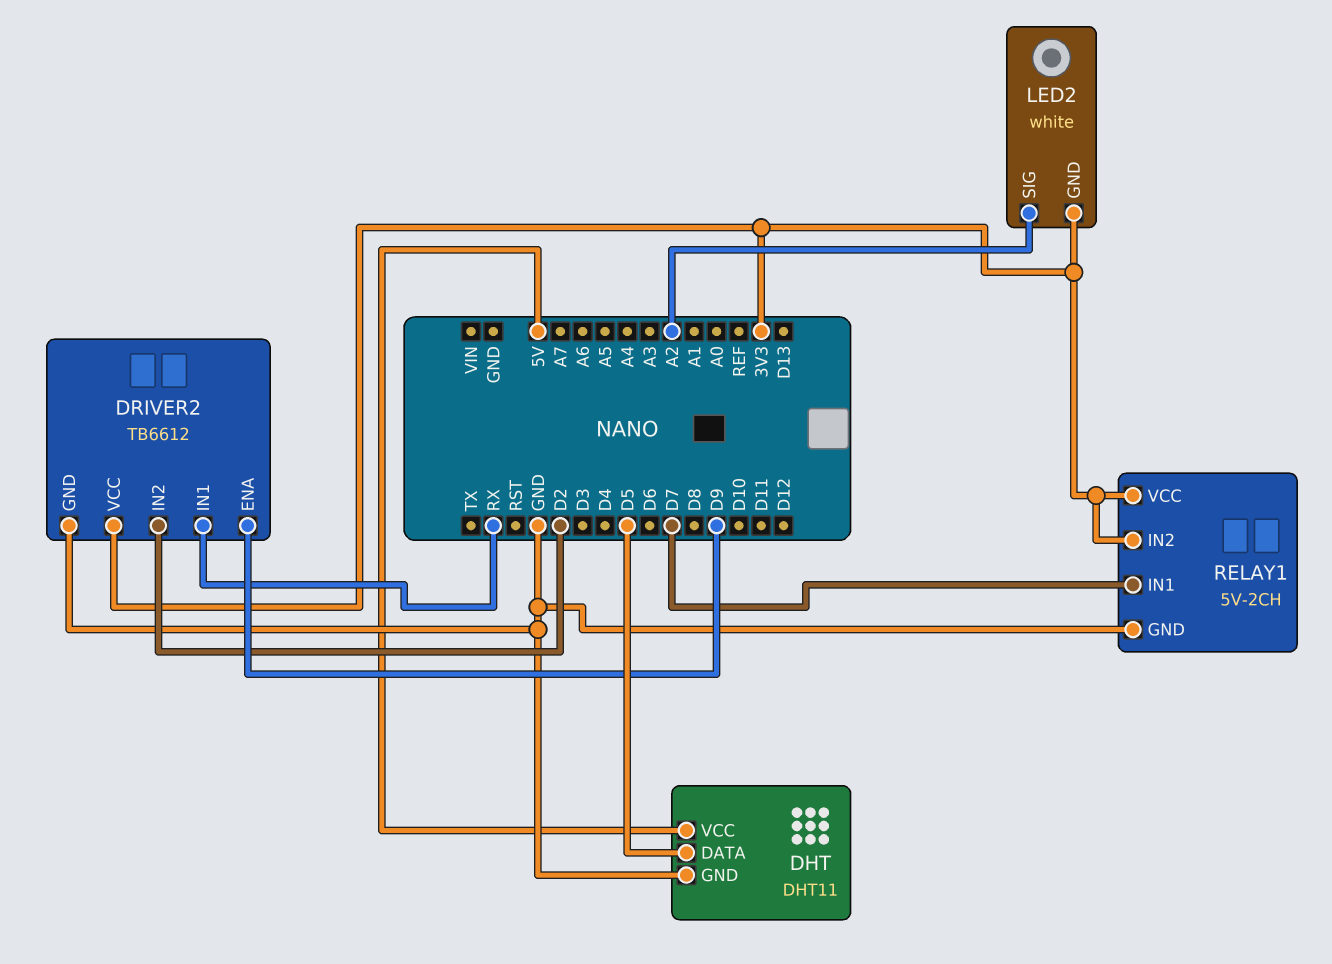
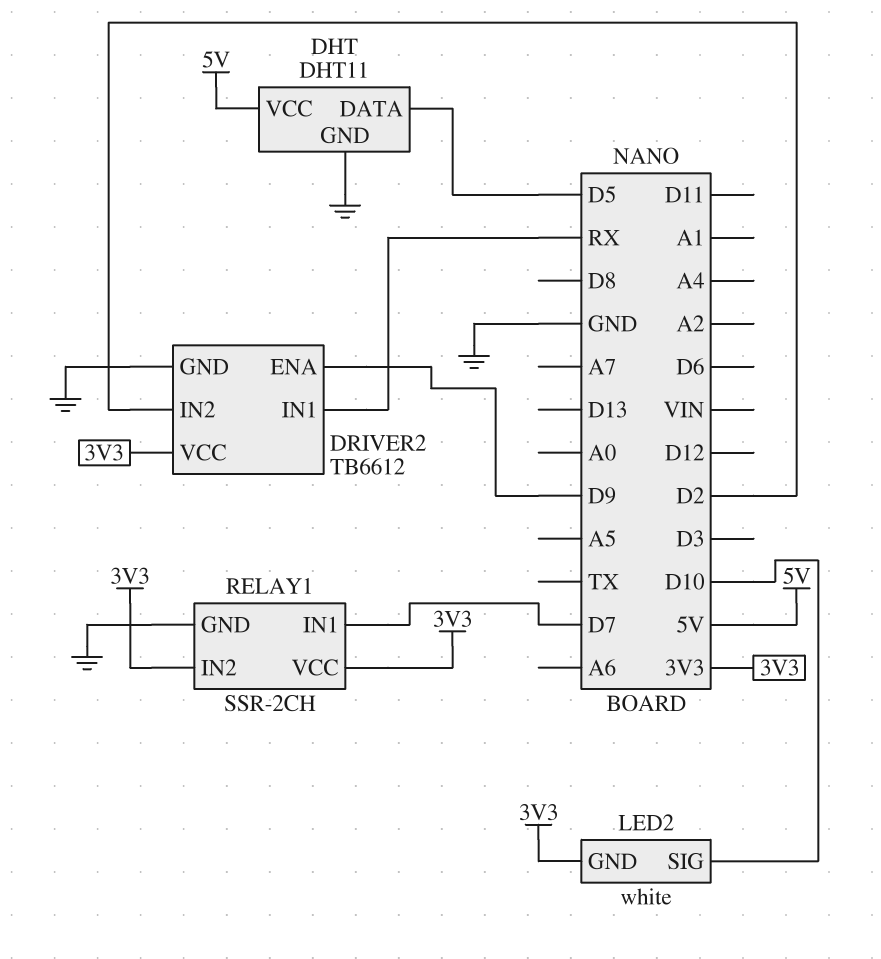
LED2 pin SIG: A2 -> D10
RELAY1: 5V-2CH -> SSR-2CH

